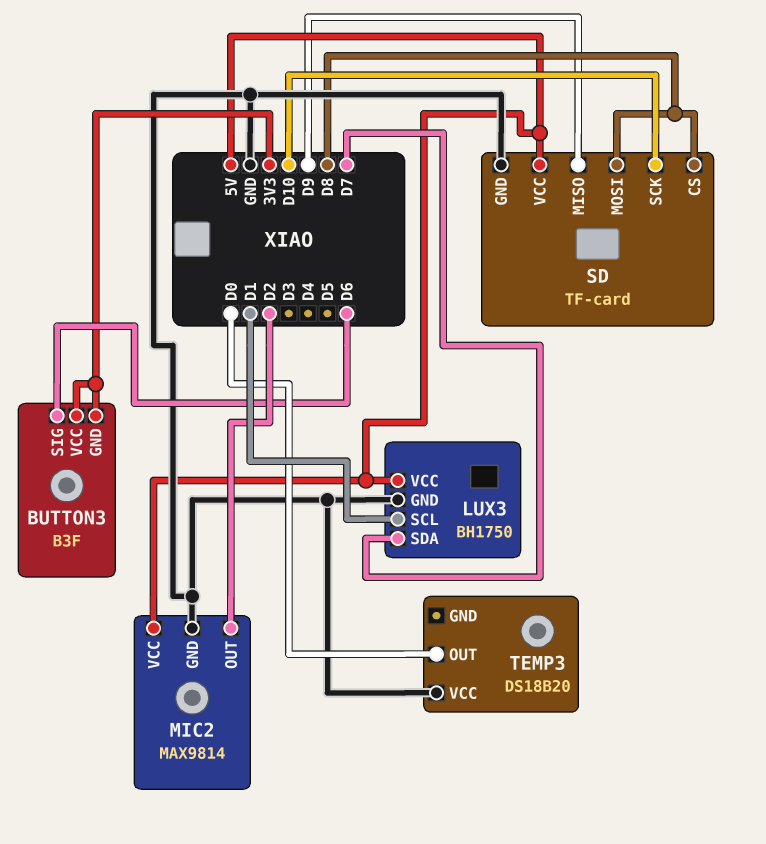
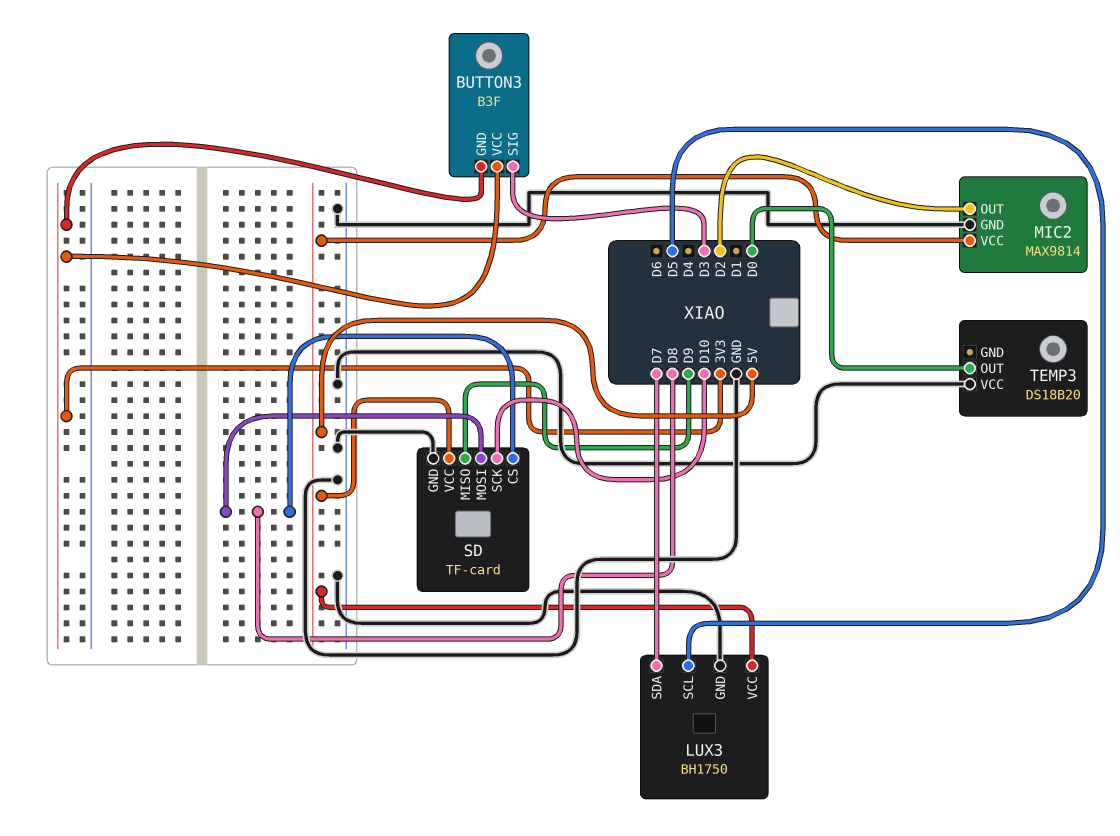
BUTTON3 pin SIG: D6 -> D3
LUX3 pin SCL: D1 -> D5

